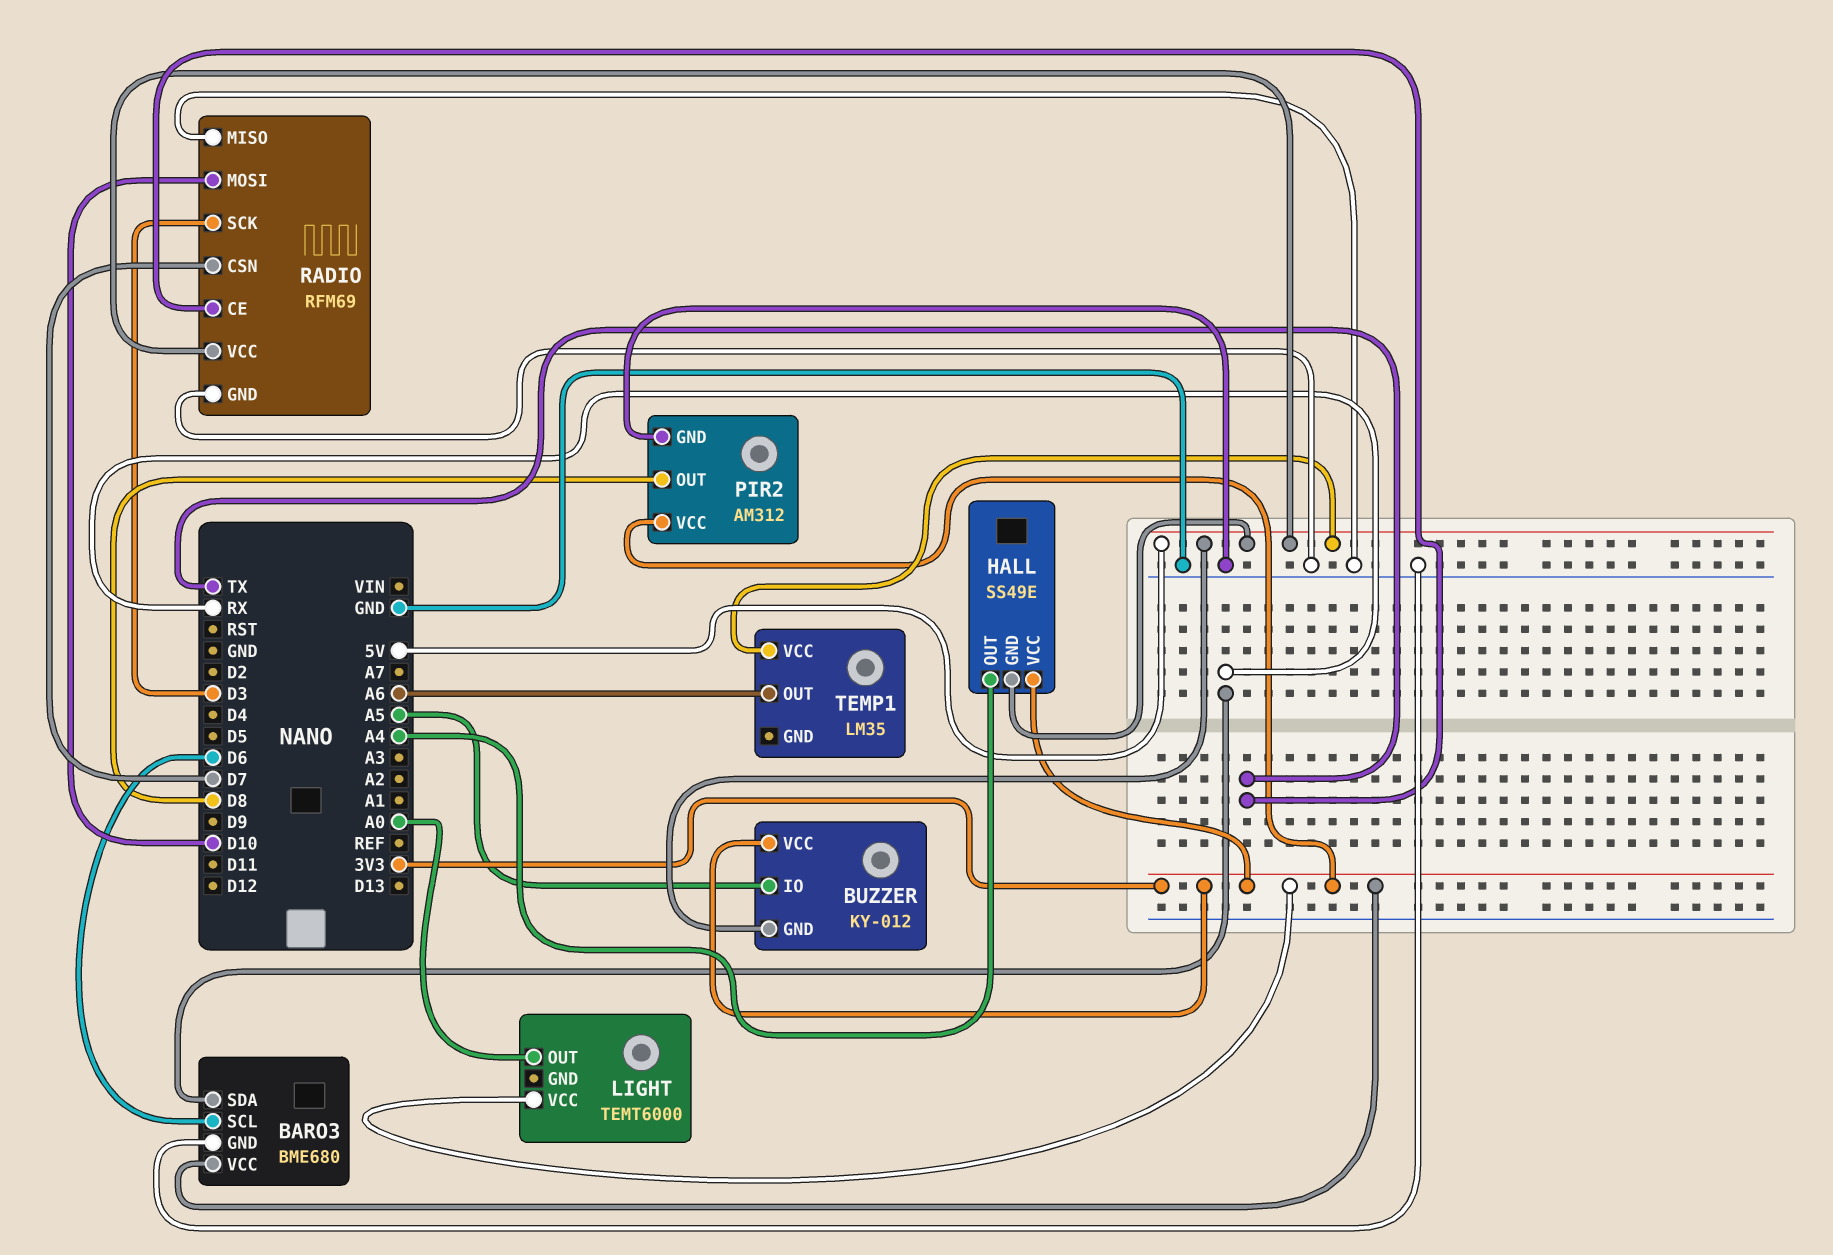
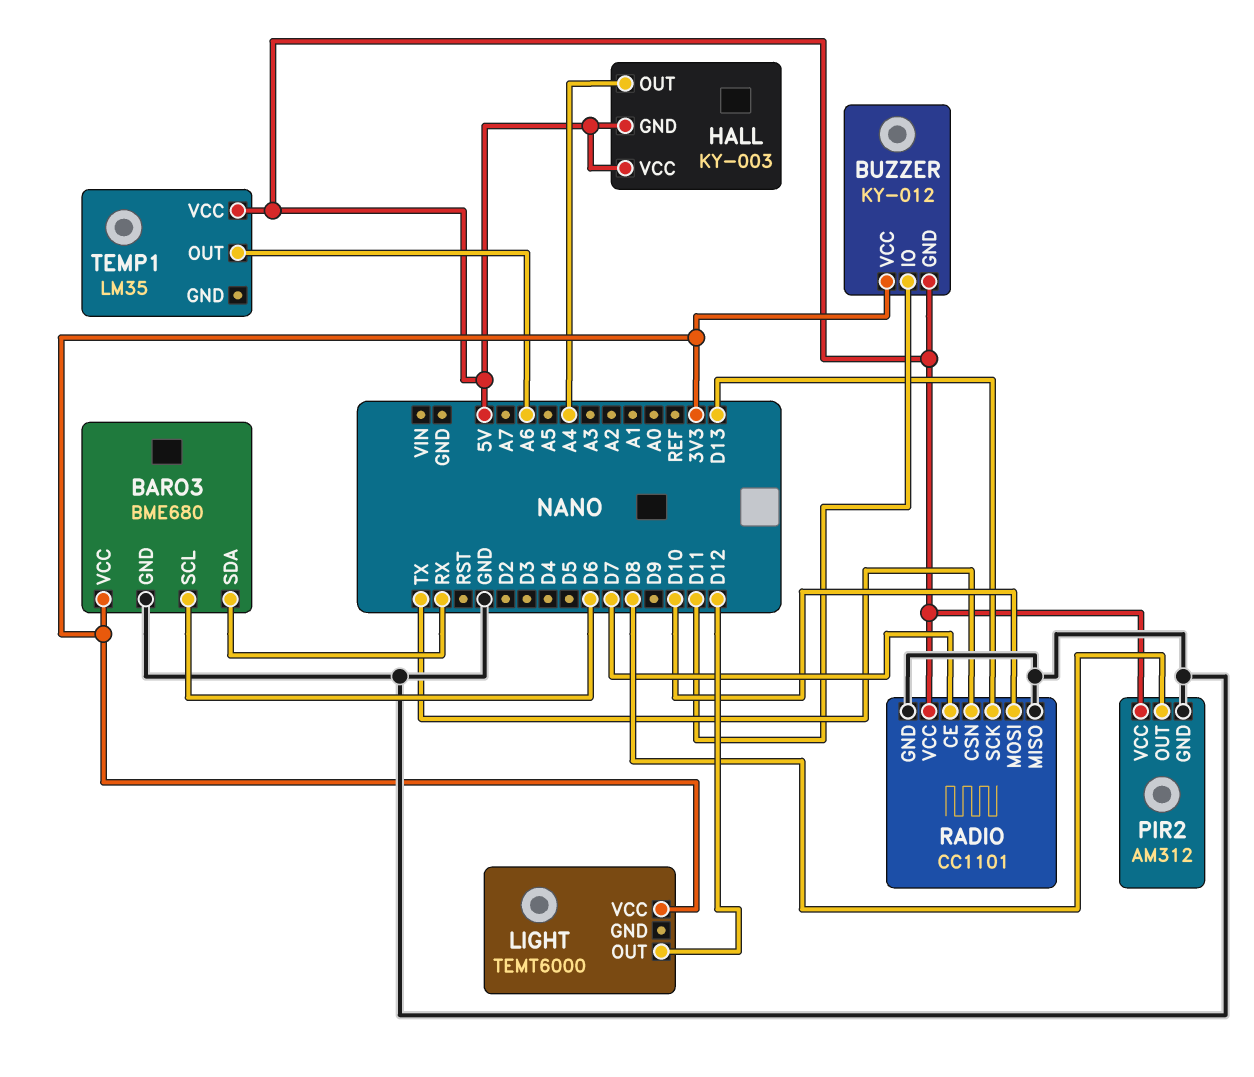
BUZZER pin IO: A5 -> D11
HALL: SS49E -> KY-003
HALL pin VCC: 3V3 -> 5V
LIGHT pin OUT: A0 -> D12
PIR2 pin VCC: 3V3 -> 5V
RADIO: RFM69 -> CC1101
RADIO pin CE: TX -> D7
RADIO pin CSN: D7 -> TX
RADIO pin SCK: D3 -> D13

